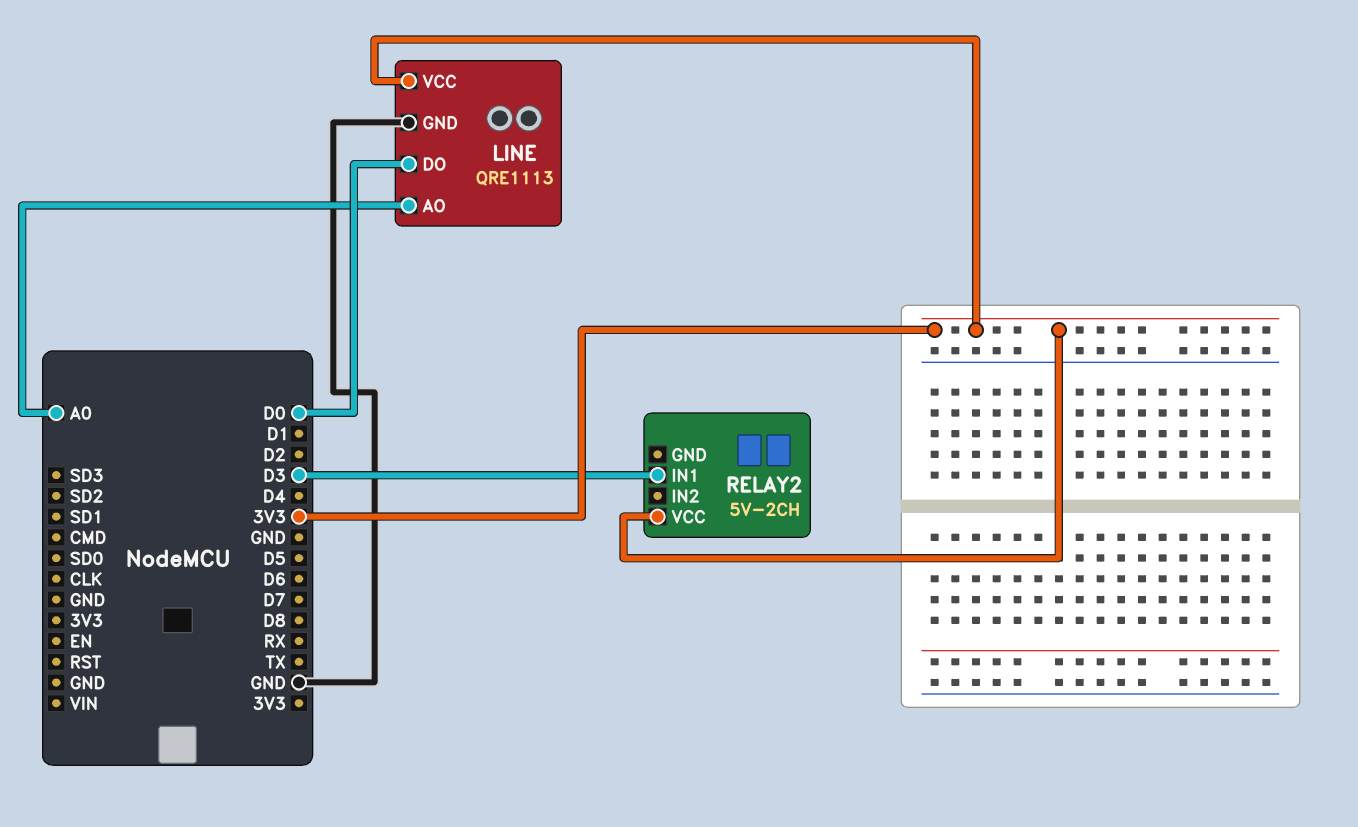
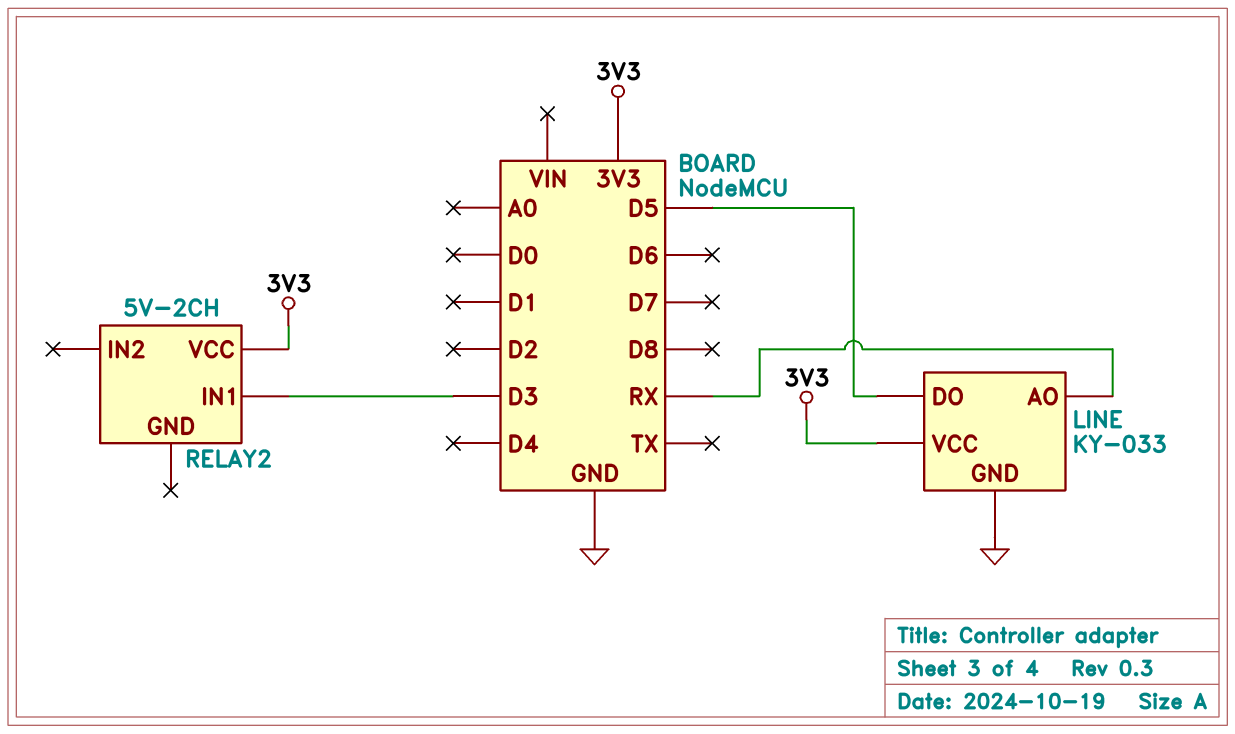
LINE: QRE1113 -> KY-033
LINE pin AO: A0 -> RX
LINE pin DO: D0 -> D5

